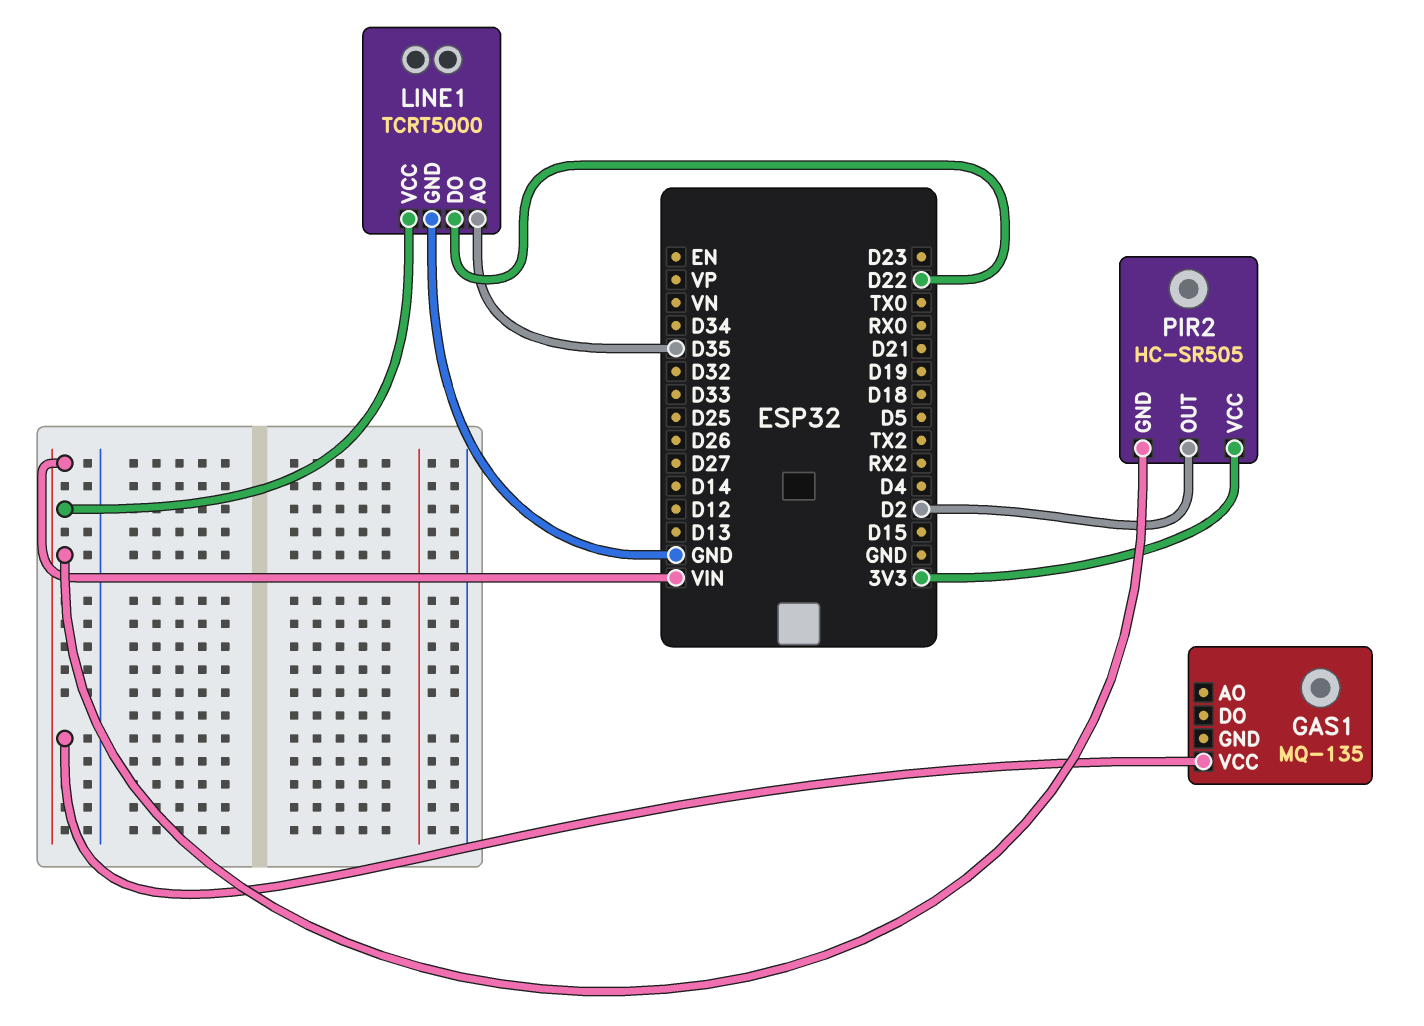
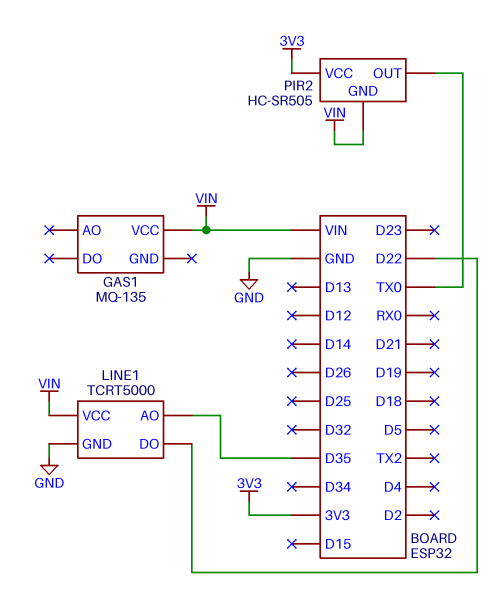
PIR2 pin OUT: D2 -> TX0

